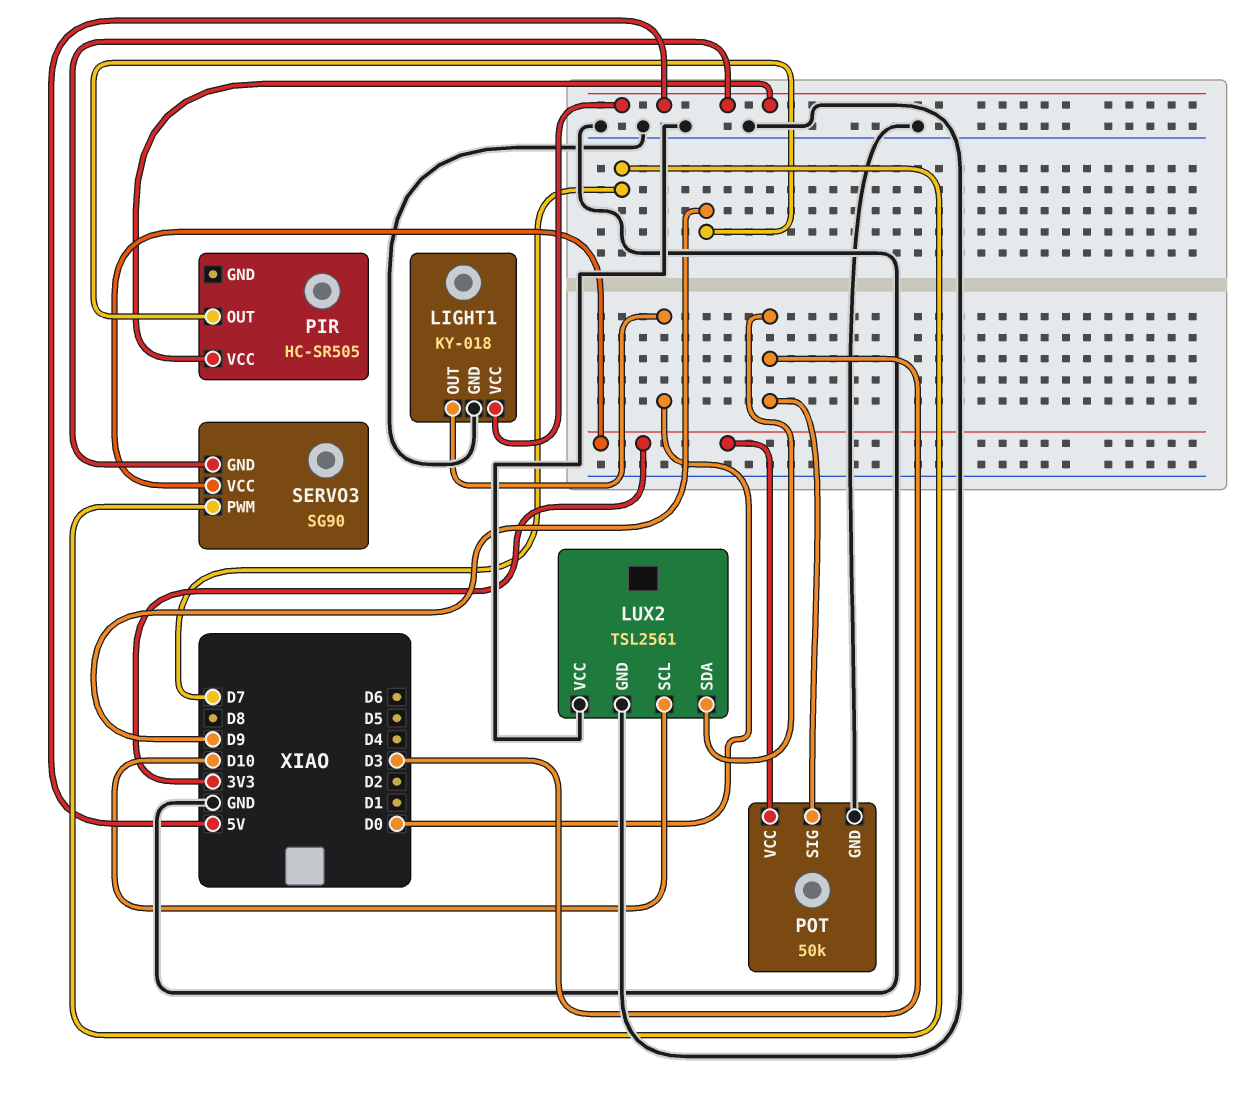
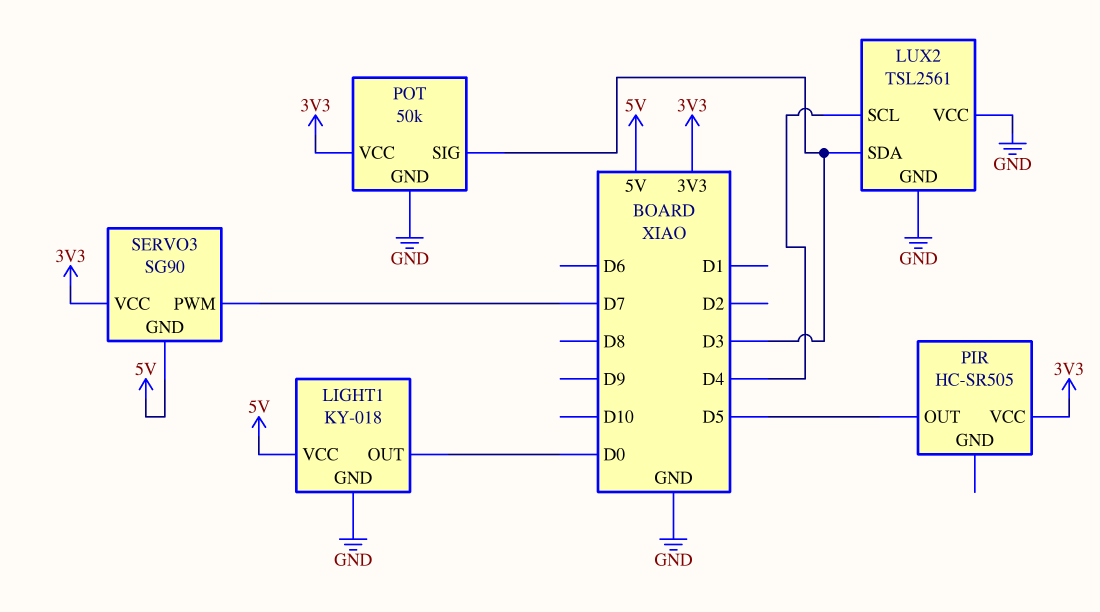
LUX2 pin SCL: D10 -> D4
PIR pin OUT: D9 -> D5
PIR pin VCC: 5V -> 3V3

